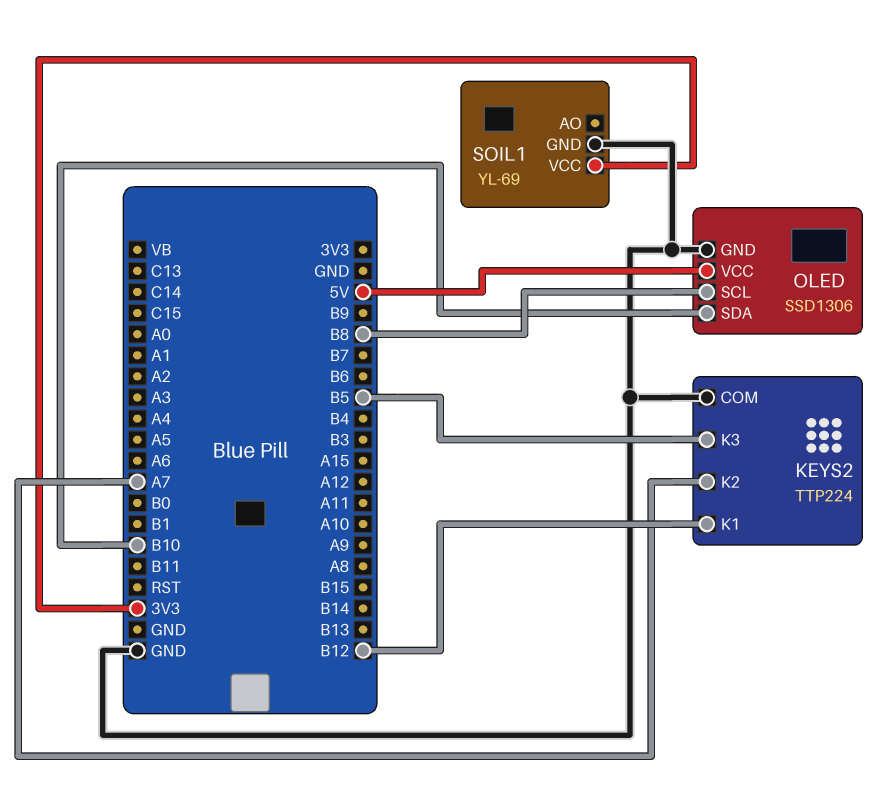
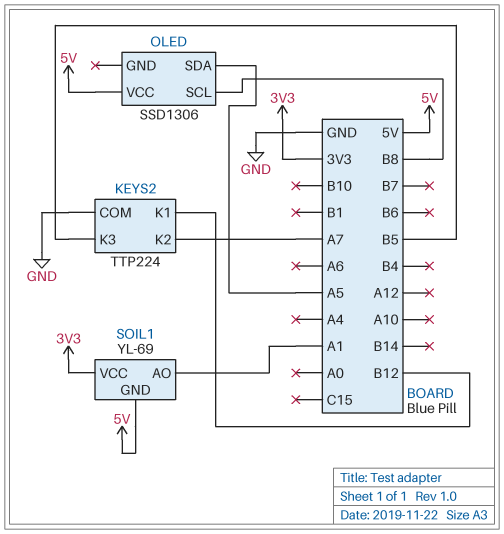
OLED pin GND: GND -> none
OLED pin SDA: B10 -> A5
SOIL1 pin AO: none -> A1
SOIL1 pin GND: GND -> 5V

